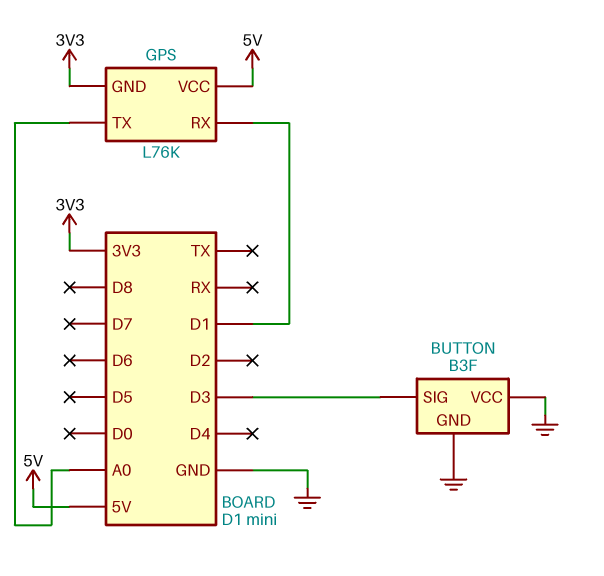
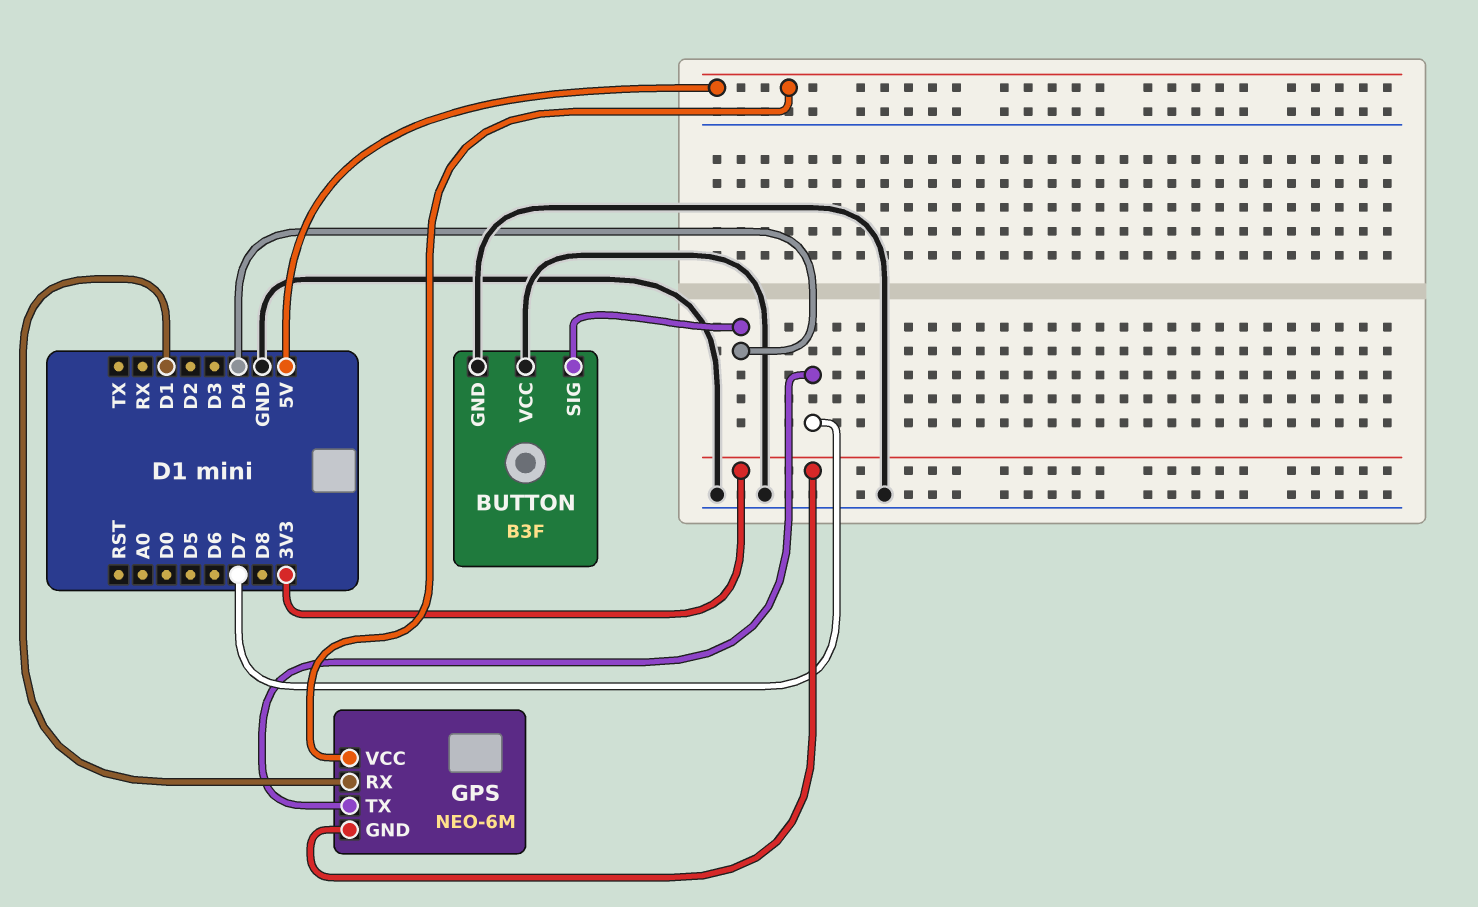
BUTTON pin SIG: D3 -> D4
GPS: L76K -> NEO-6M
GPS pin TX: A0 -> D7

